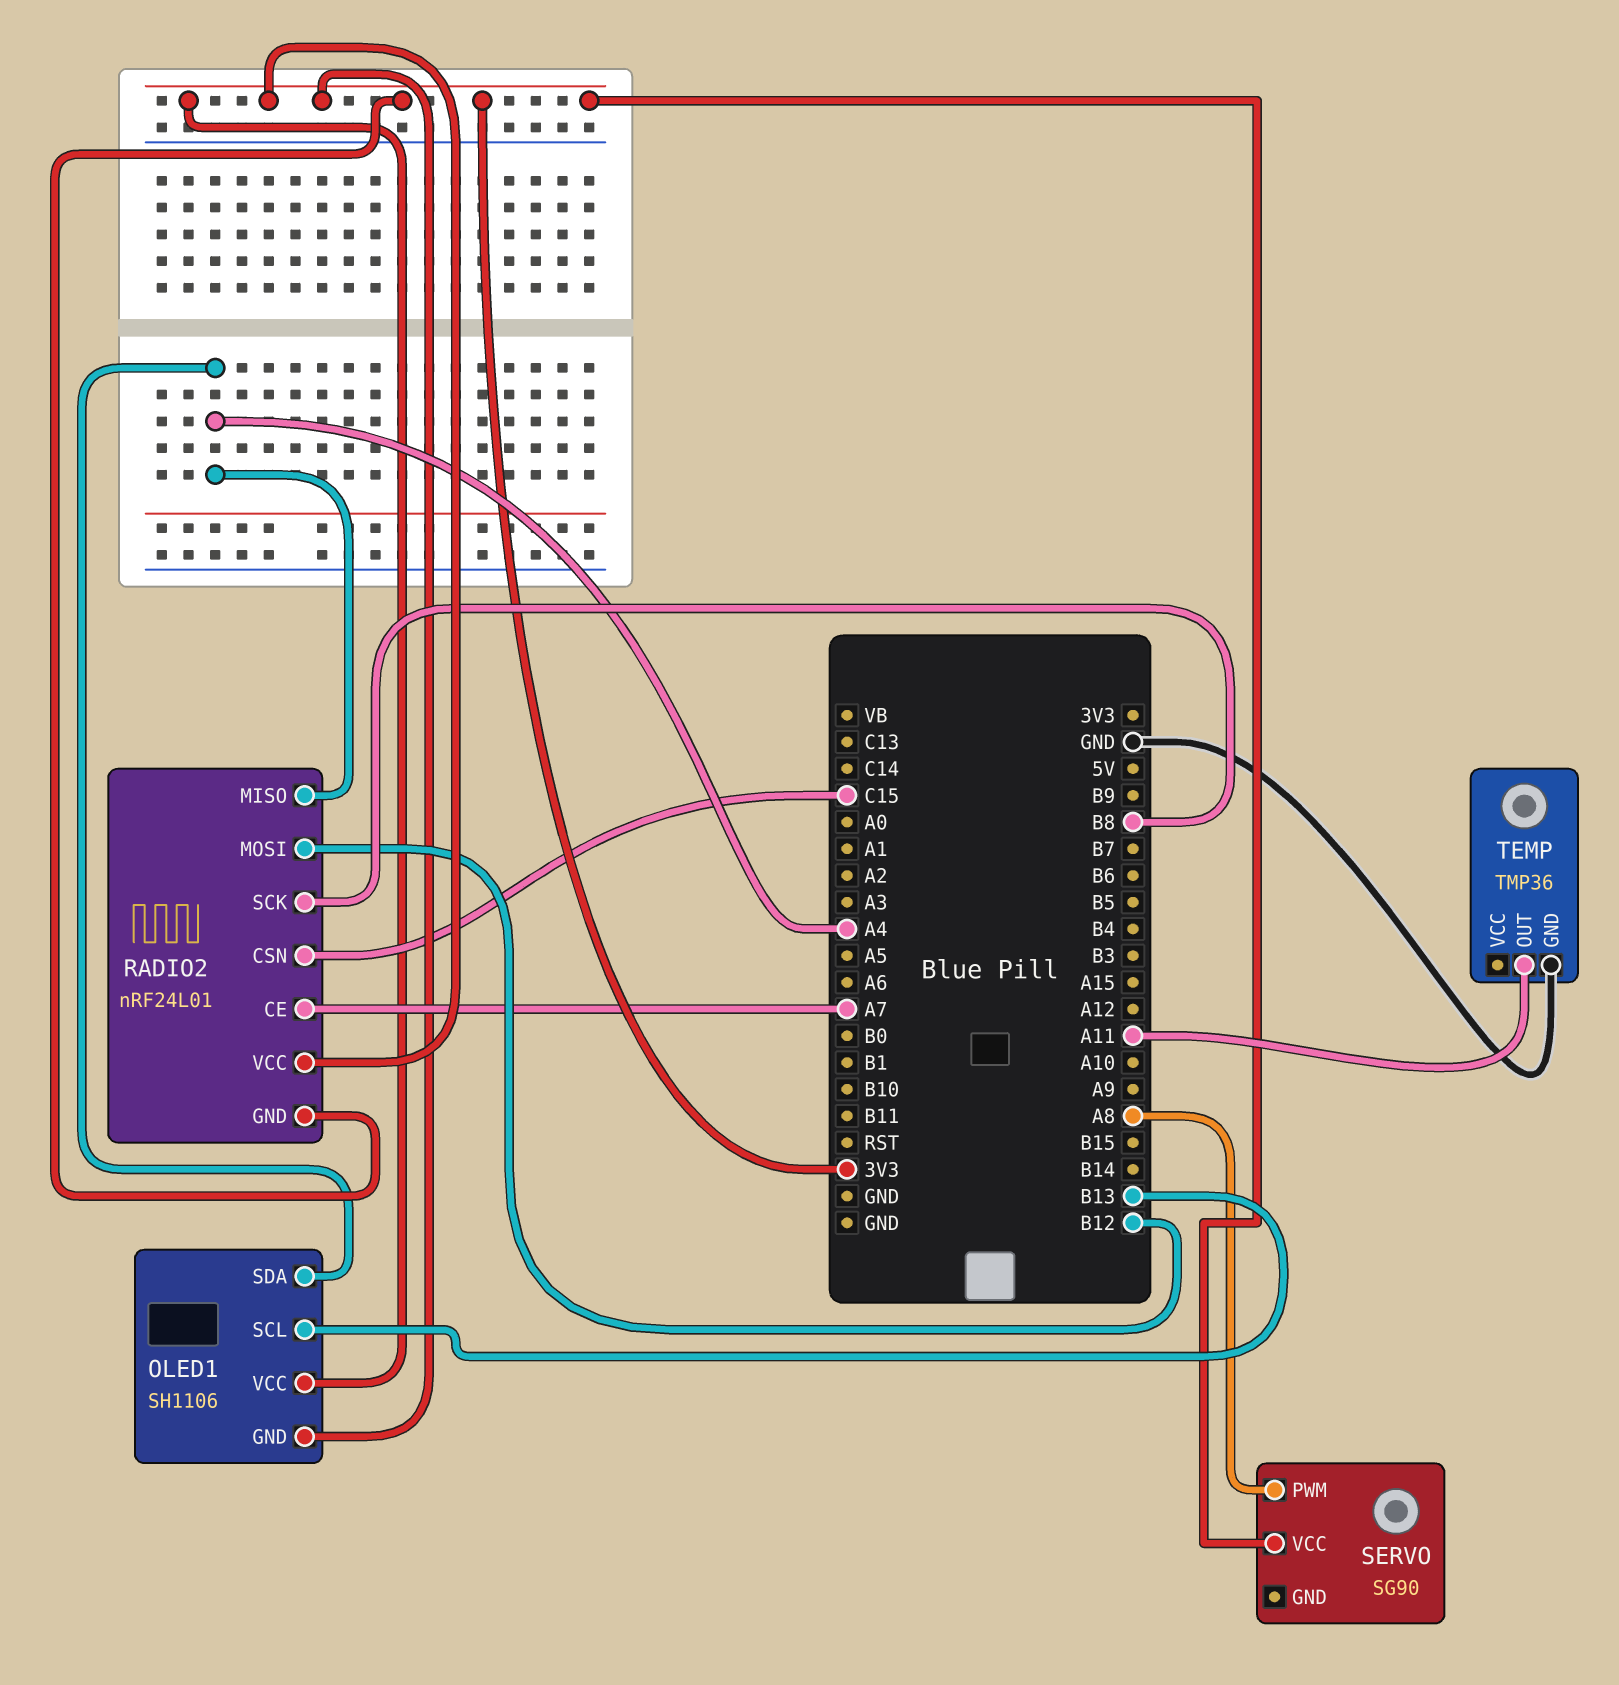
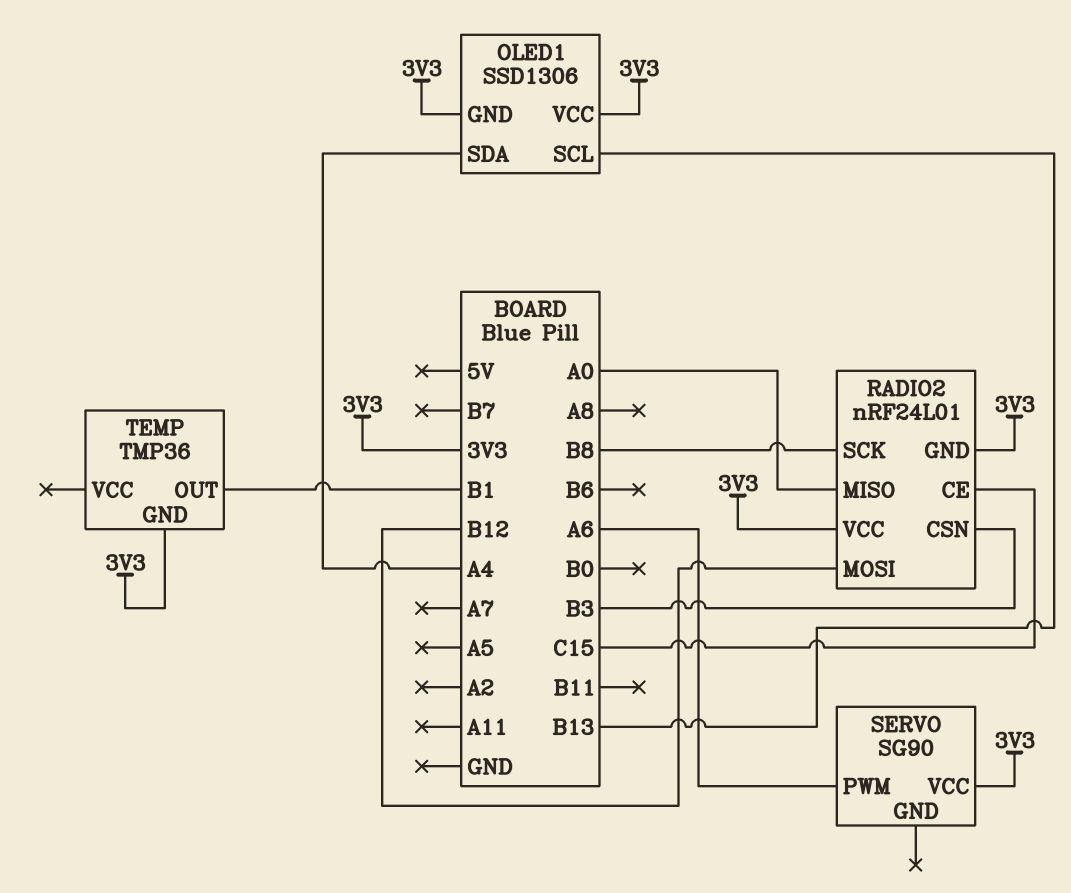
OLED1: SH1106 -> SSD1306
RADIO2 pin CE: A7 -> C15
RADIO2 pin CSN: C15 -> B3
RADIO2 pin MISO: A4 -> A0
SERVO pin PWM: A8 -> A6
TEMP pin GND: GND -> 3V3
TEMP pin OUT: A11 -> B1

